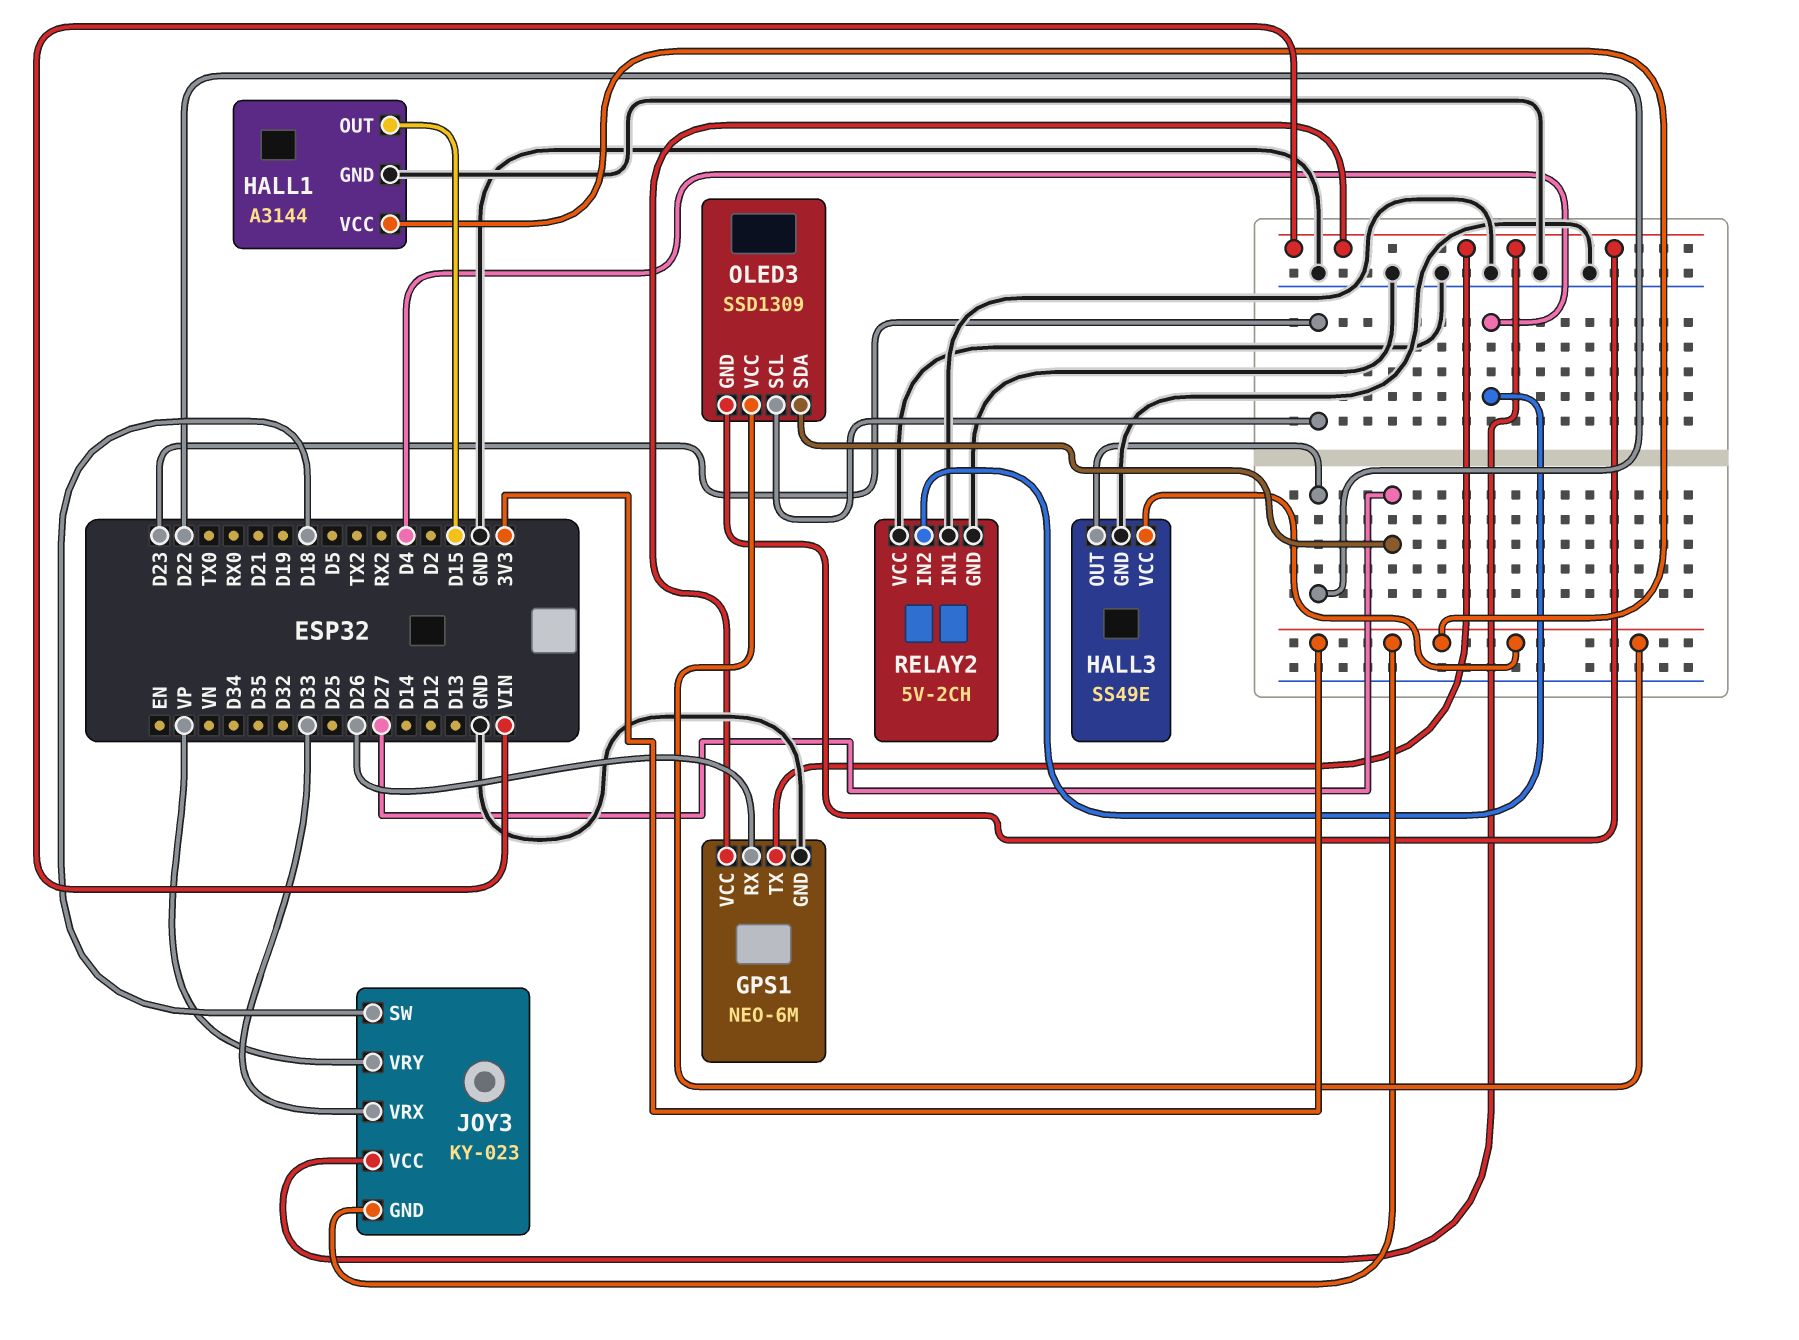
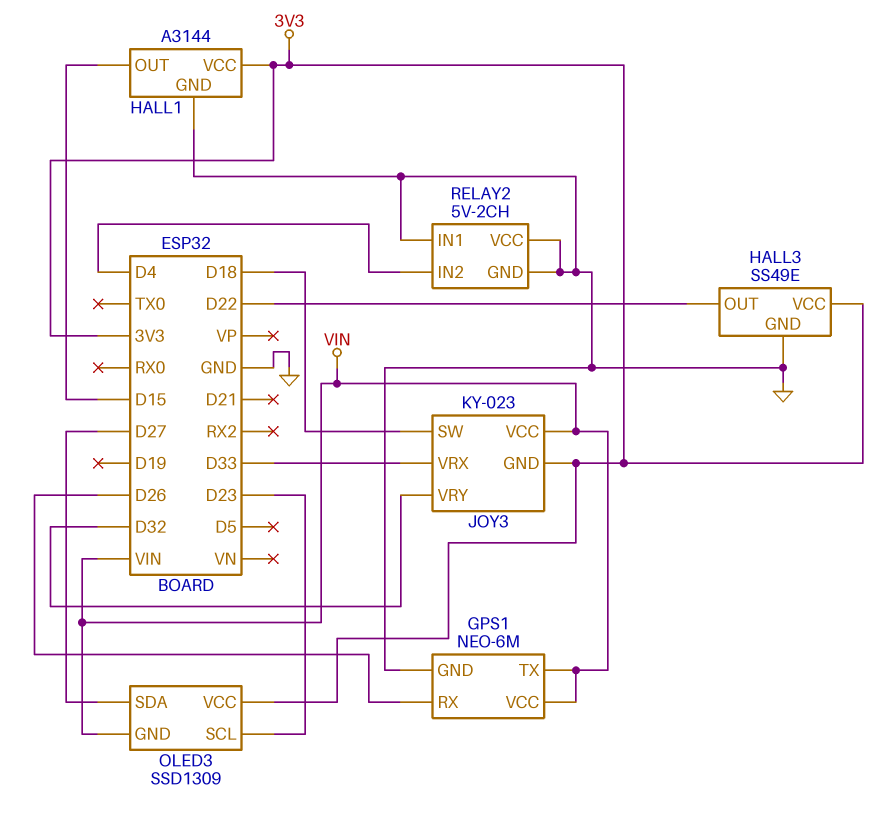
JOY3 pin VRY: VP -> D32

